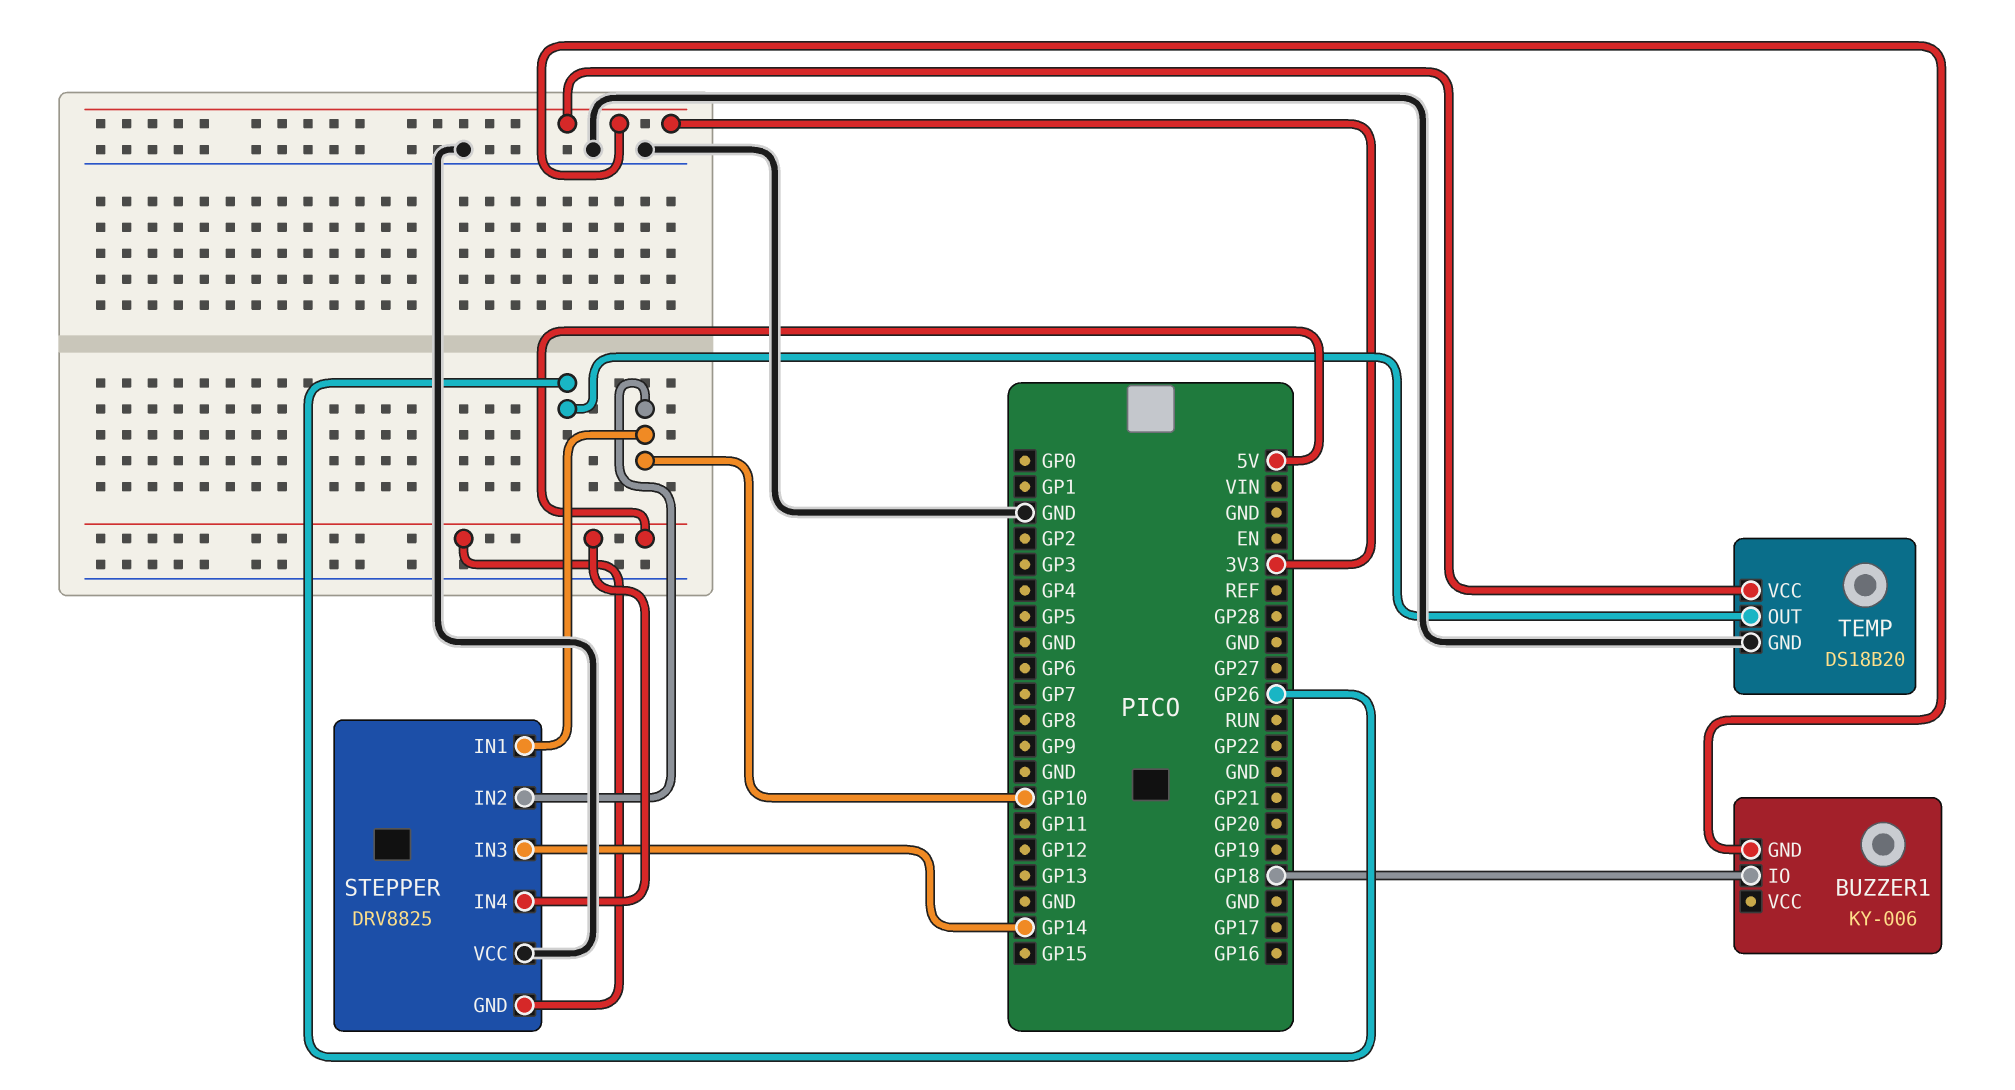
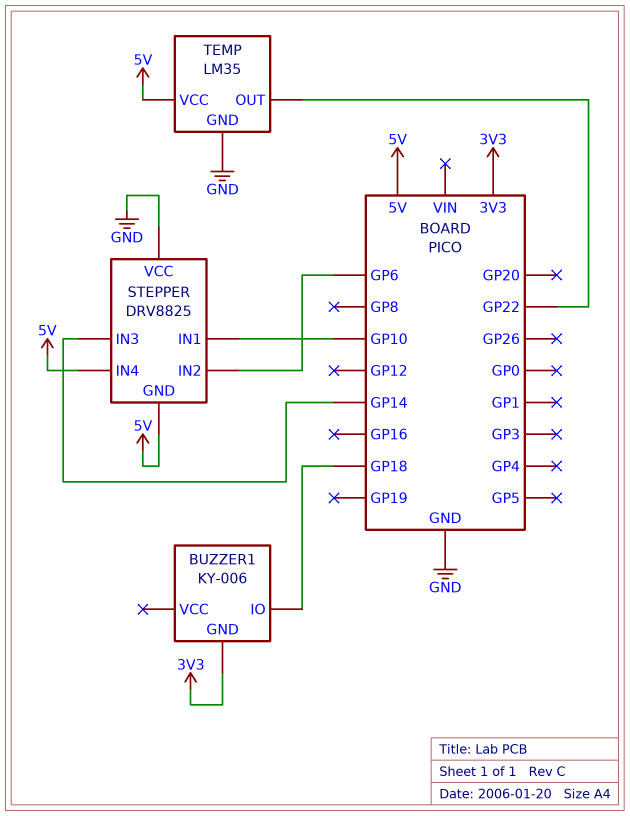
STEPPER pin IN2: GP10 -> GP6
TEMP: DS18B20 -> LM35
TEMP pin OUT: GP26 -> GP22
TEMP pin VCC: 3V3 -> 5V

